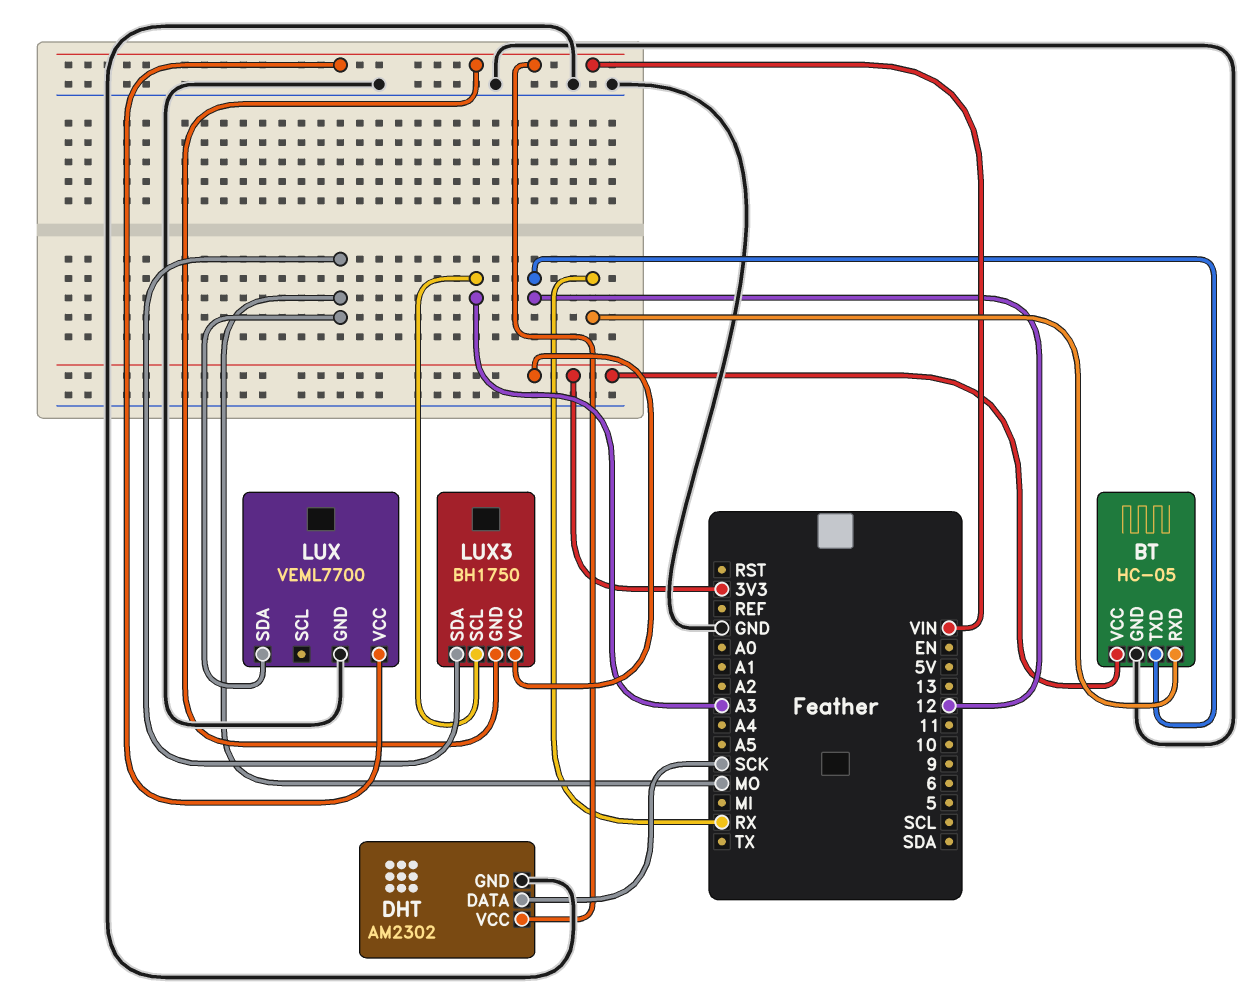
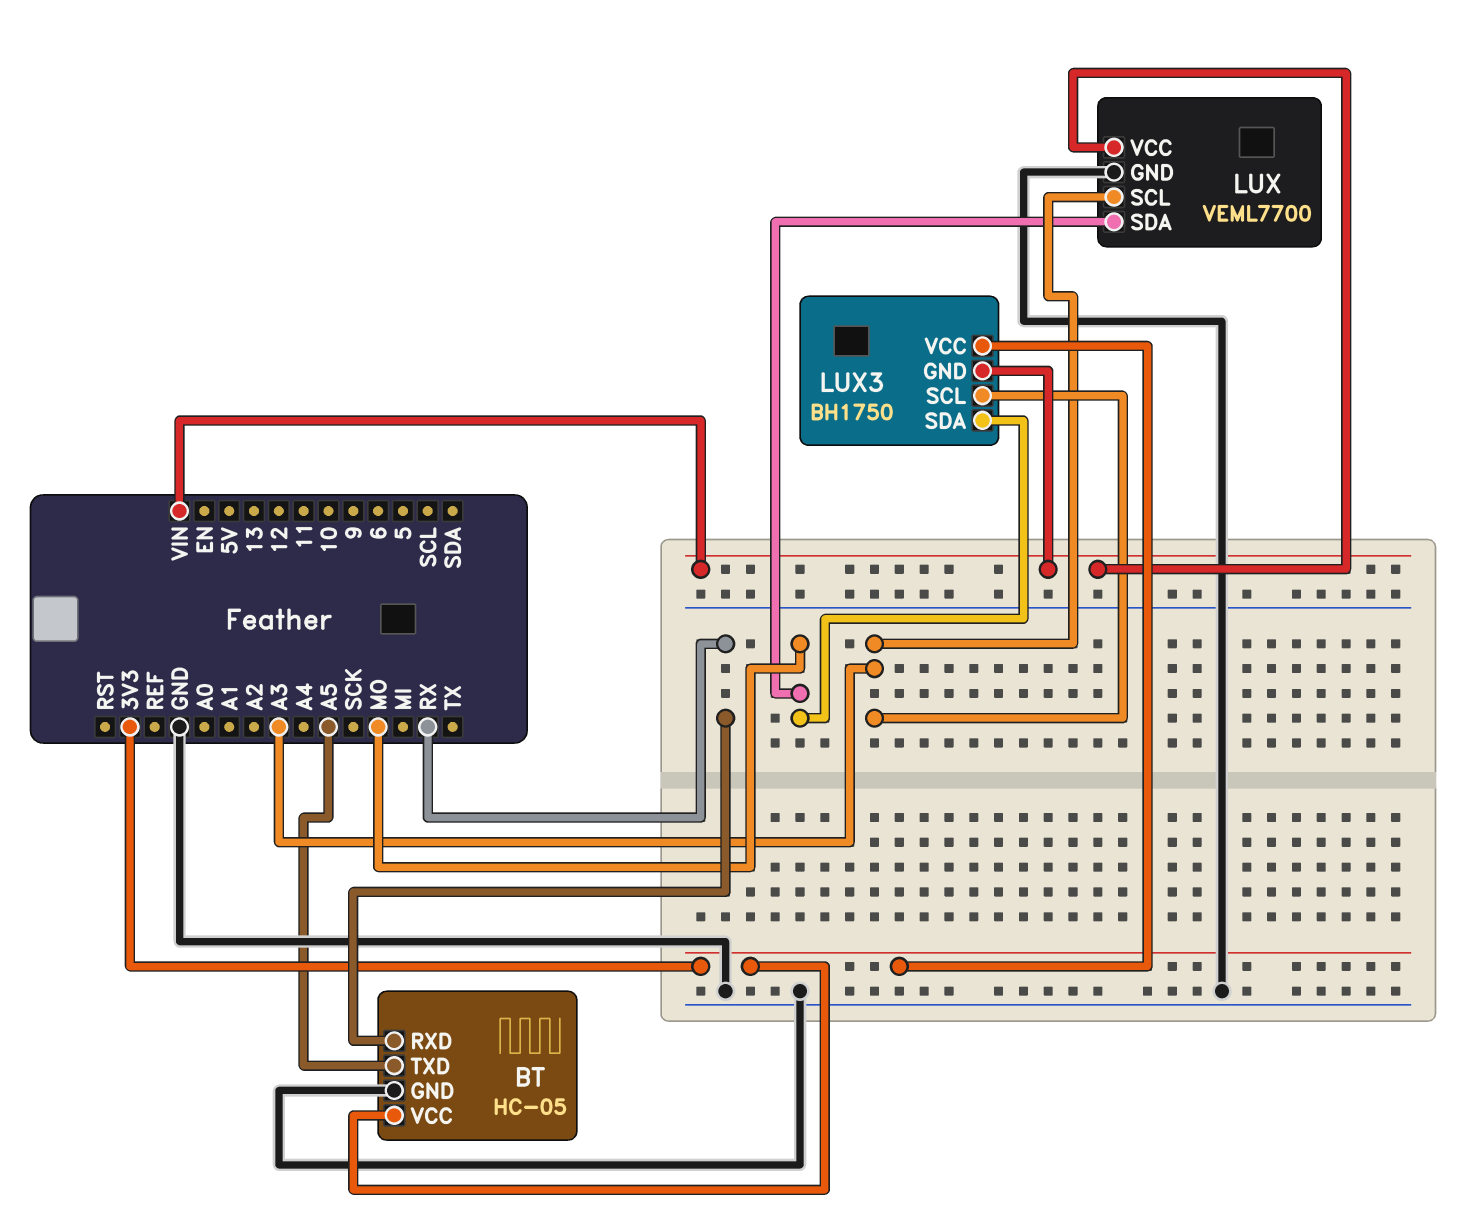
BT pin TXD: 12 -> A5
DHT: AM2302 -> none
DHT pin DATA: SCK -> none
DHT pin GND: GND -> none
DHT pin VCC: VIN -> none
LUX pin SCL: none -> A3

